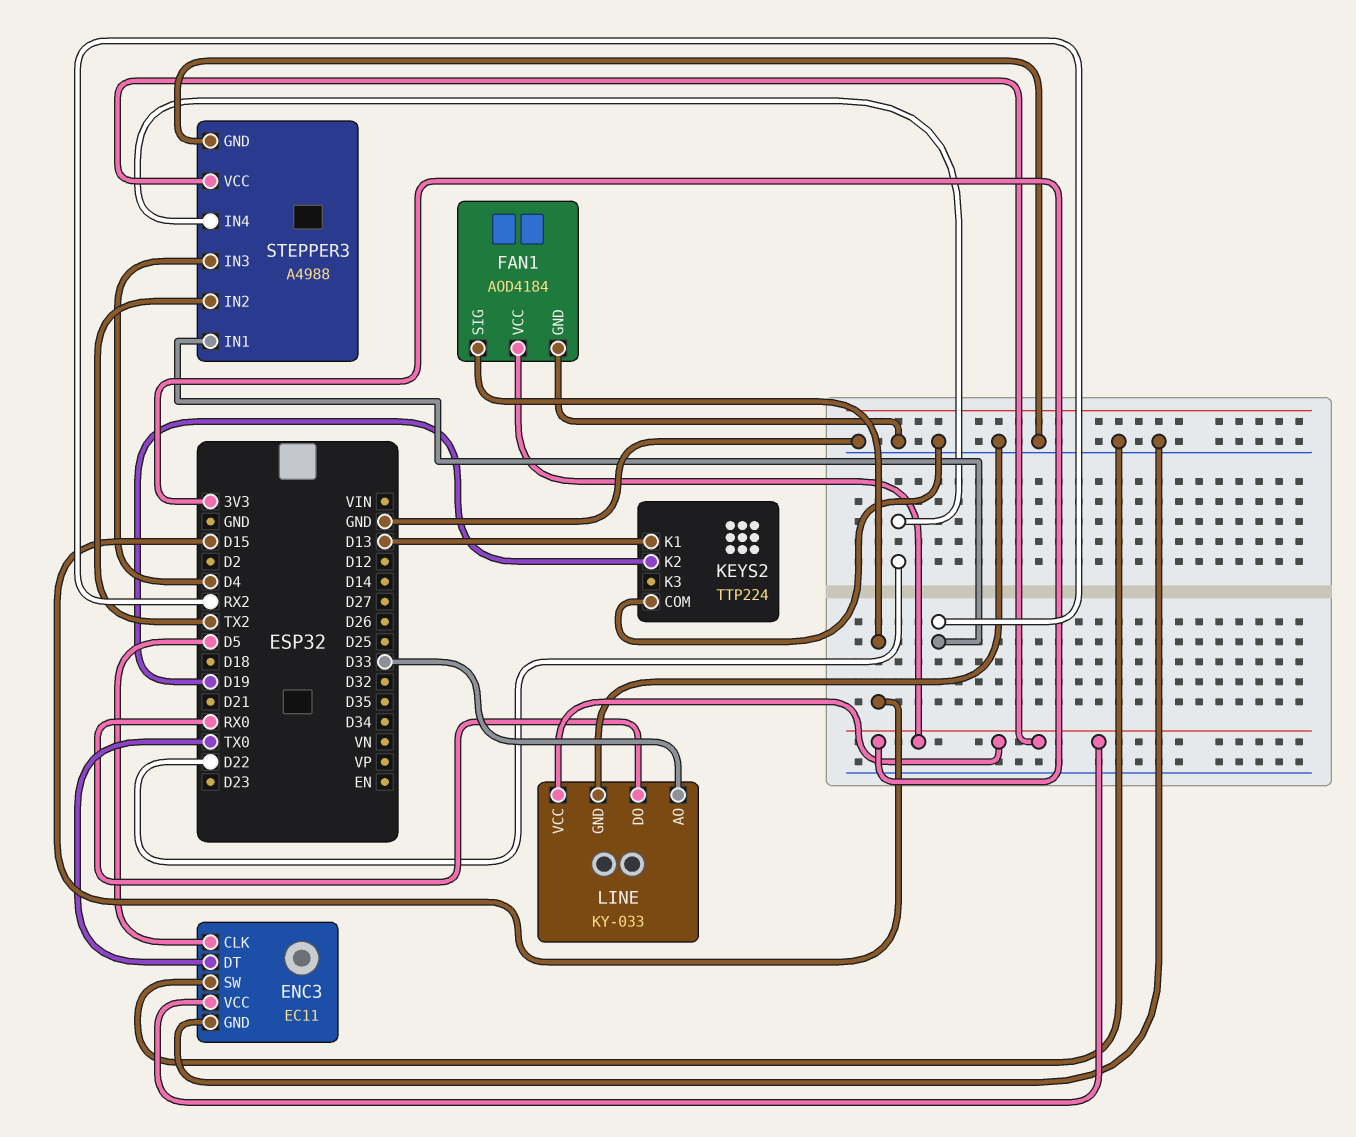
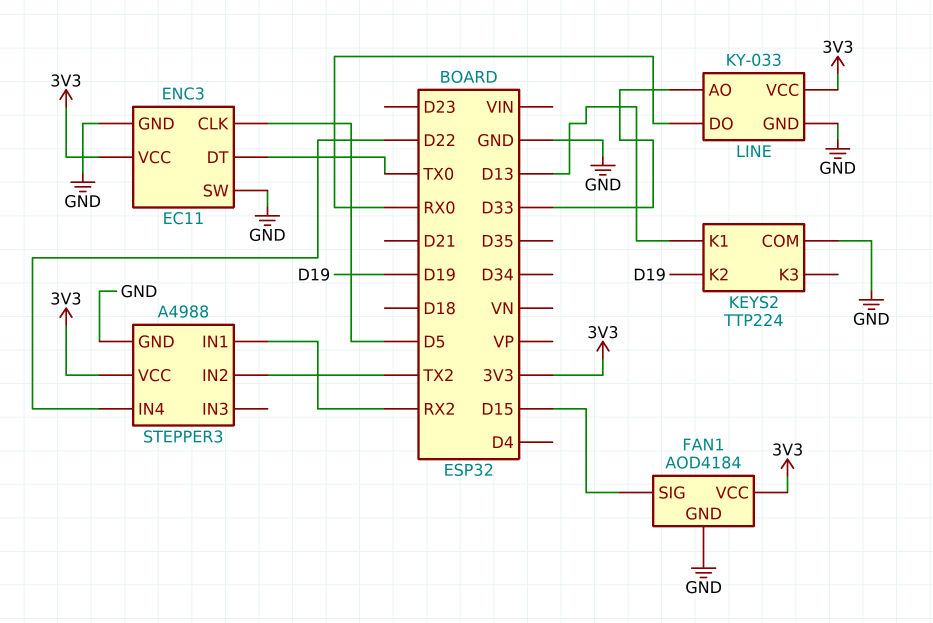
STEPPER3 pin IN3: D4 -> none

